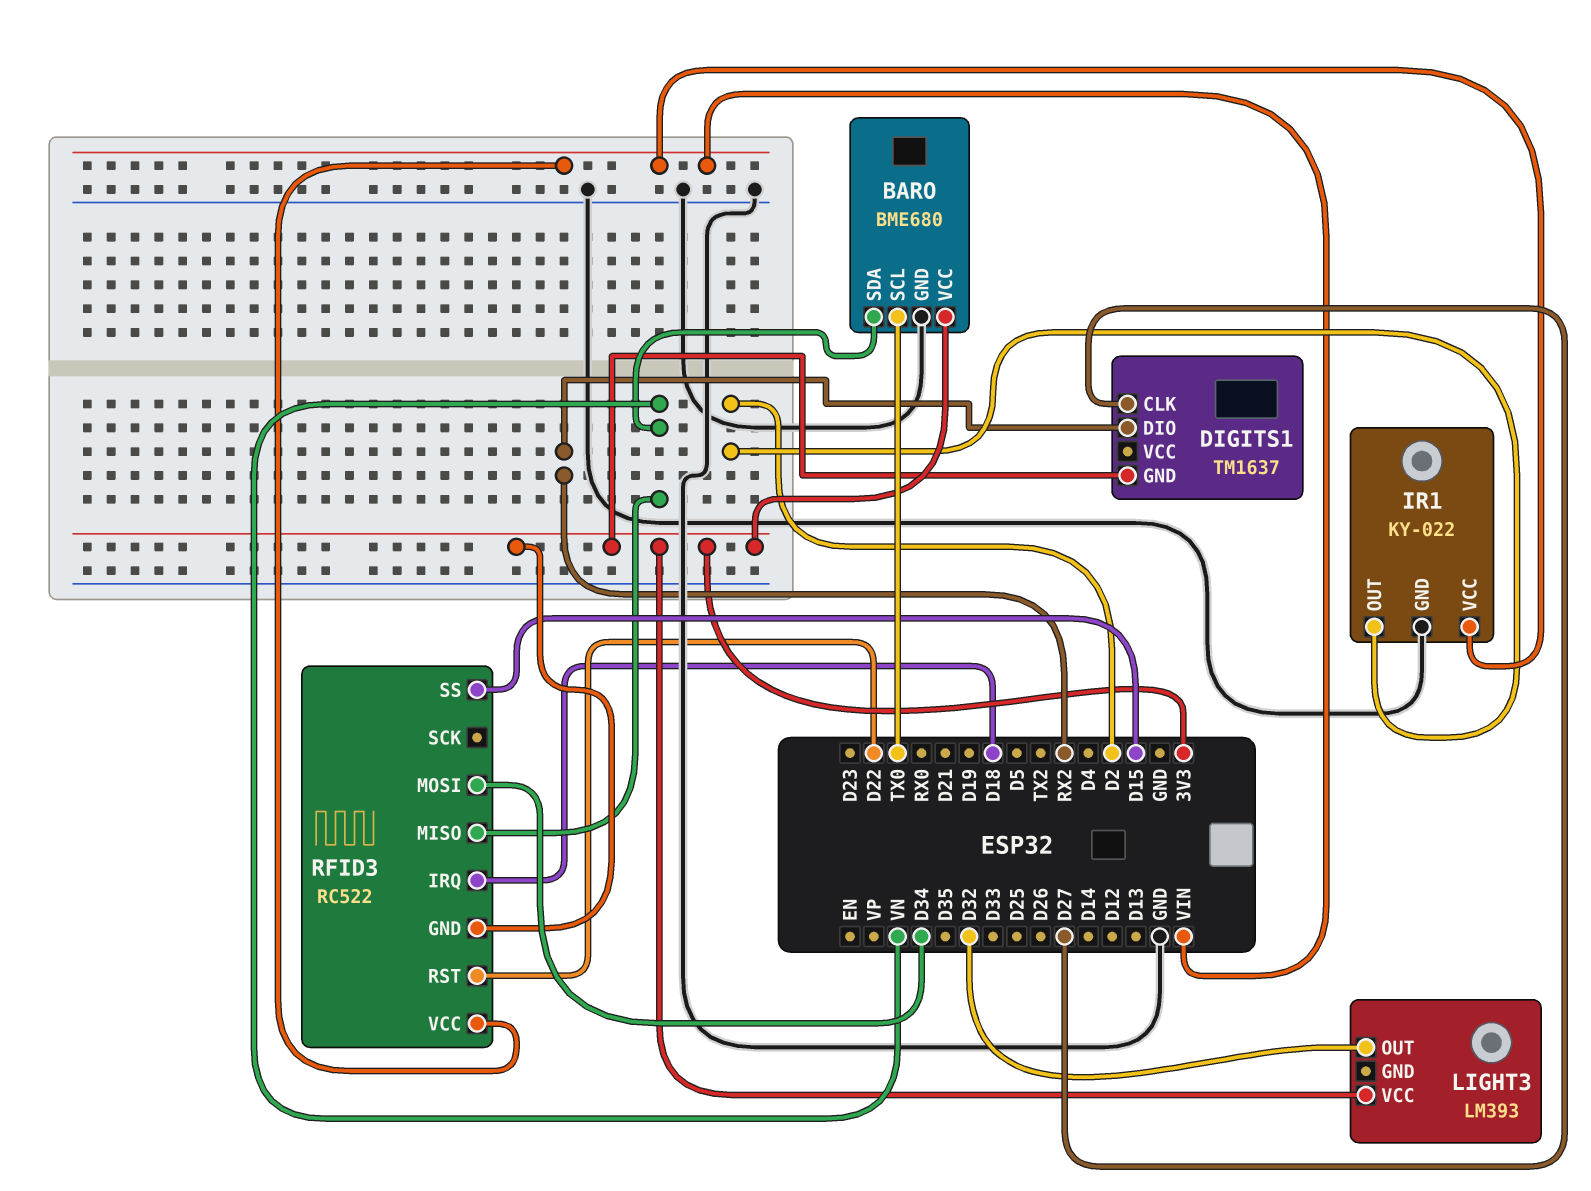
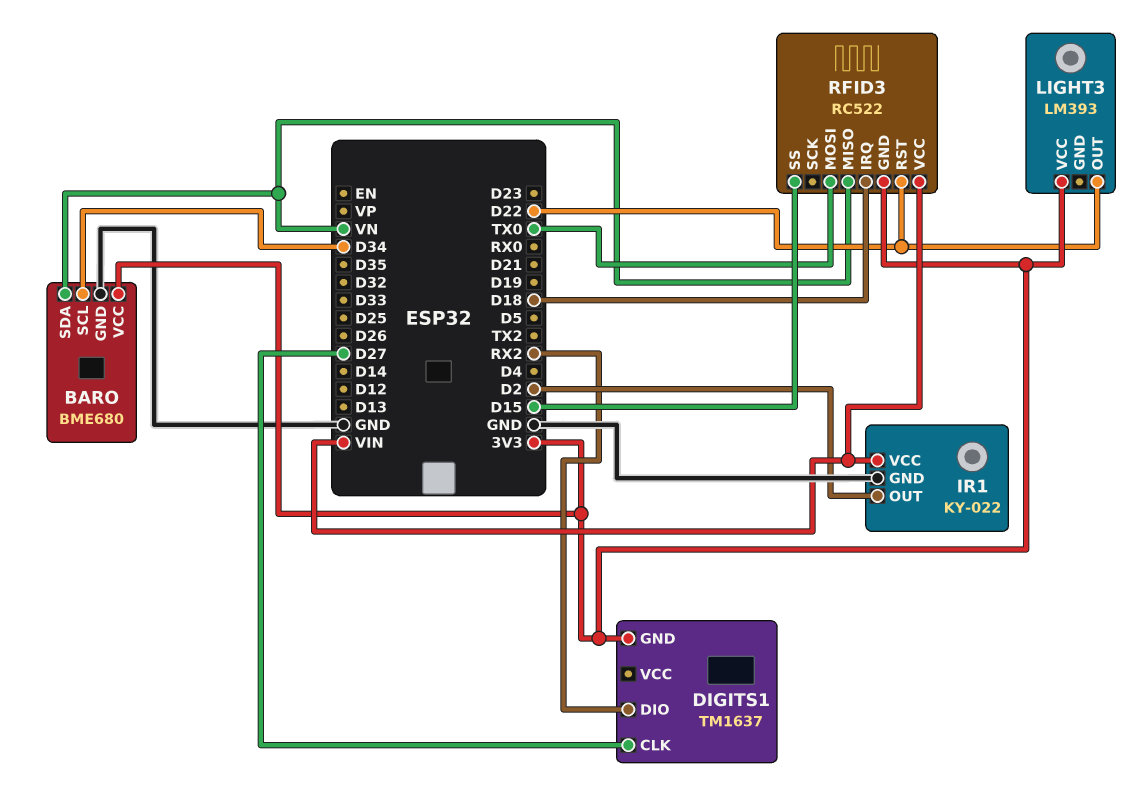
BARO pin SCL: TX0 -> D34
LIGHT3 pin OUT: D32 -> D22
RFID3 pin MOSI: D34 -> TX0

